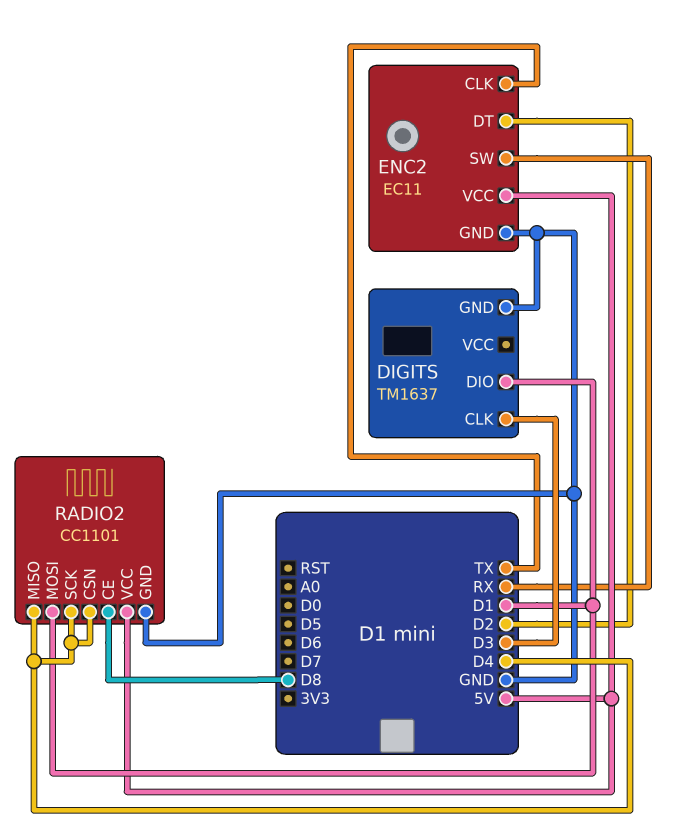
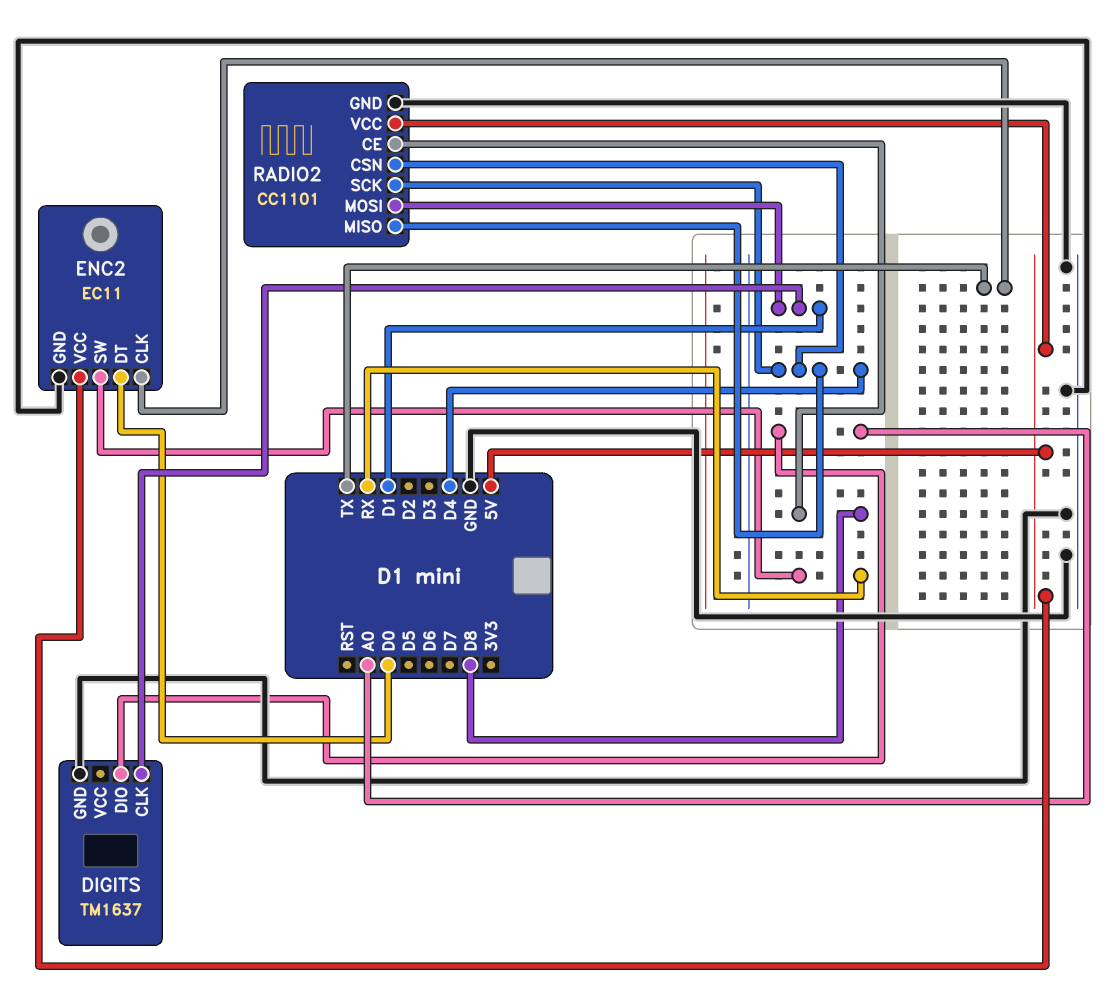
DIGITS pin CLK: D3 -> D1
DIGITS pin DIO: D1 -> A0
ENC2 pin DT: D2 -> D0

